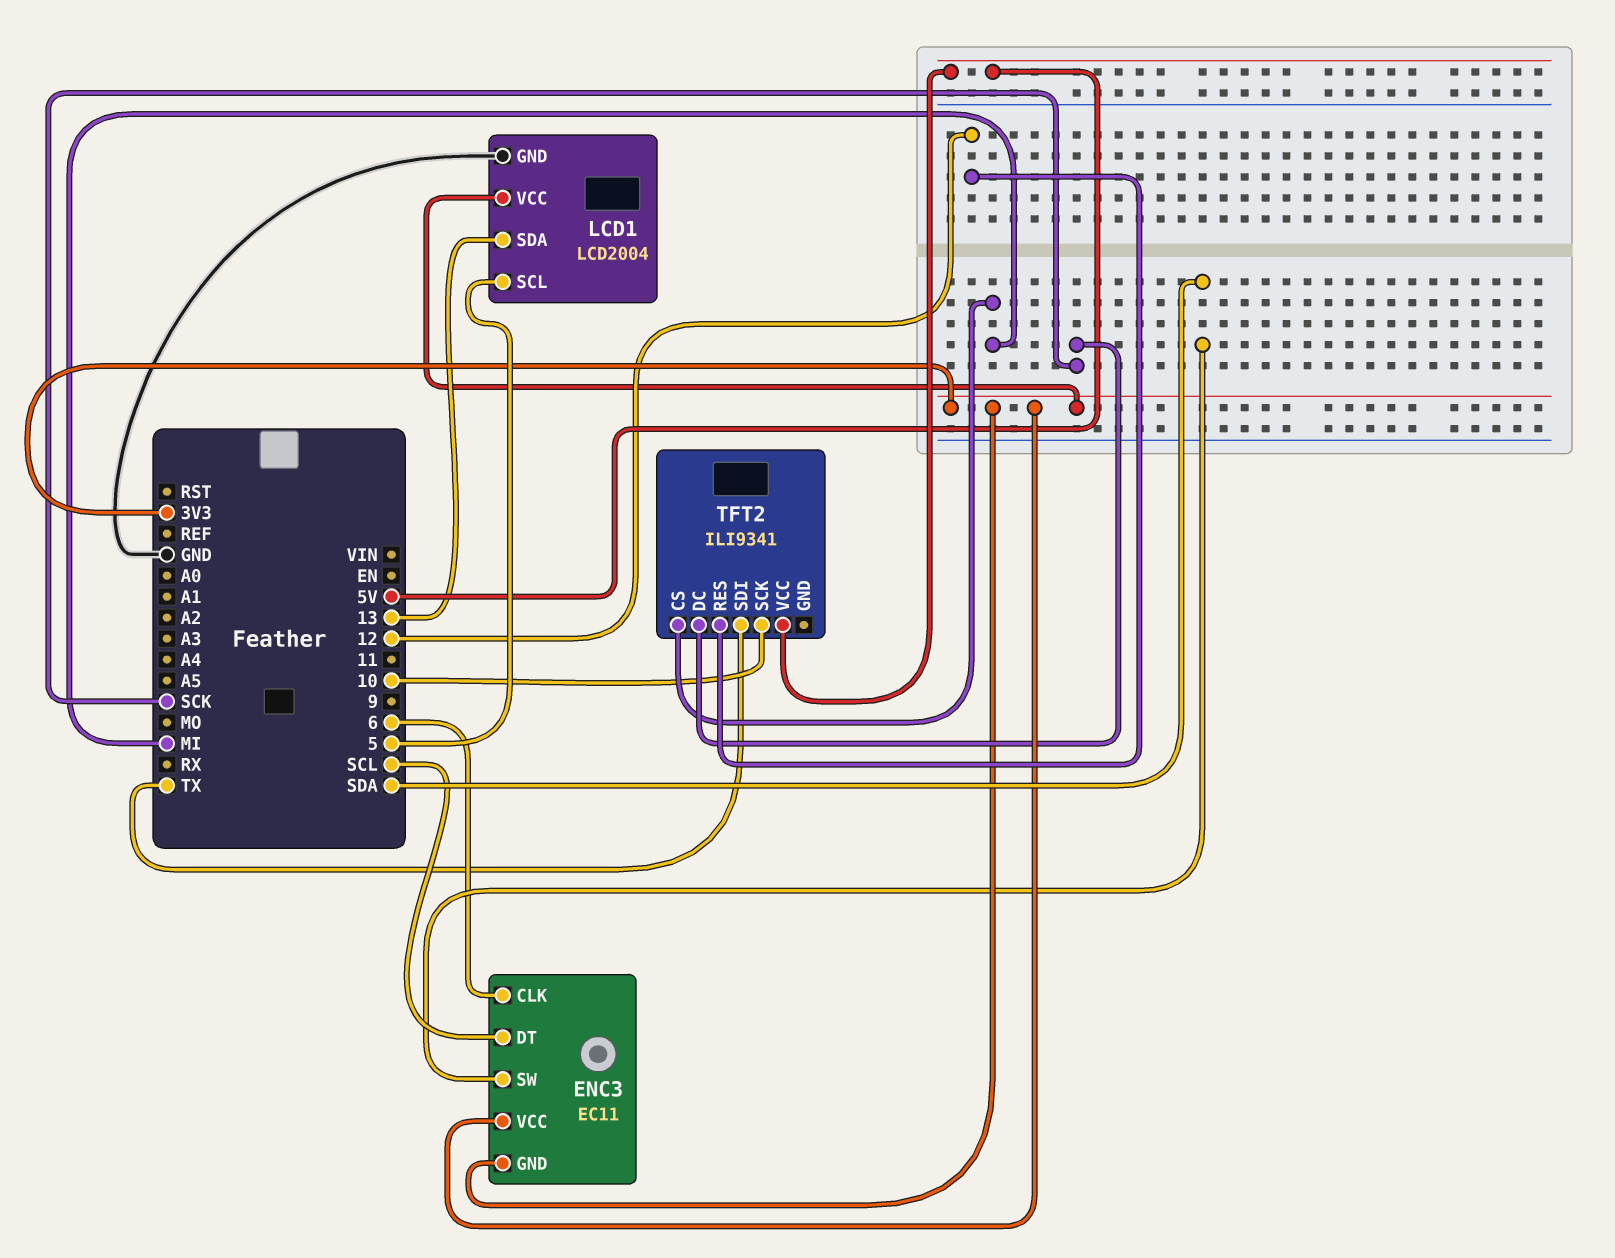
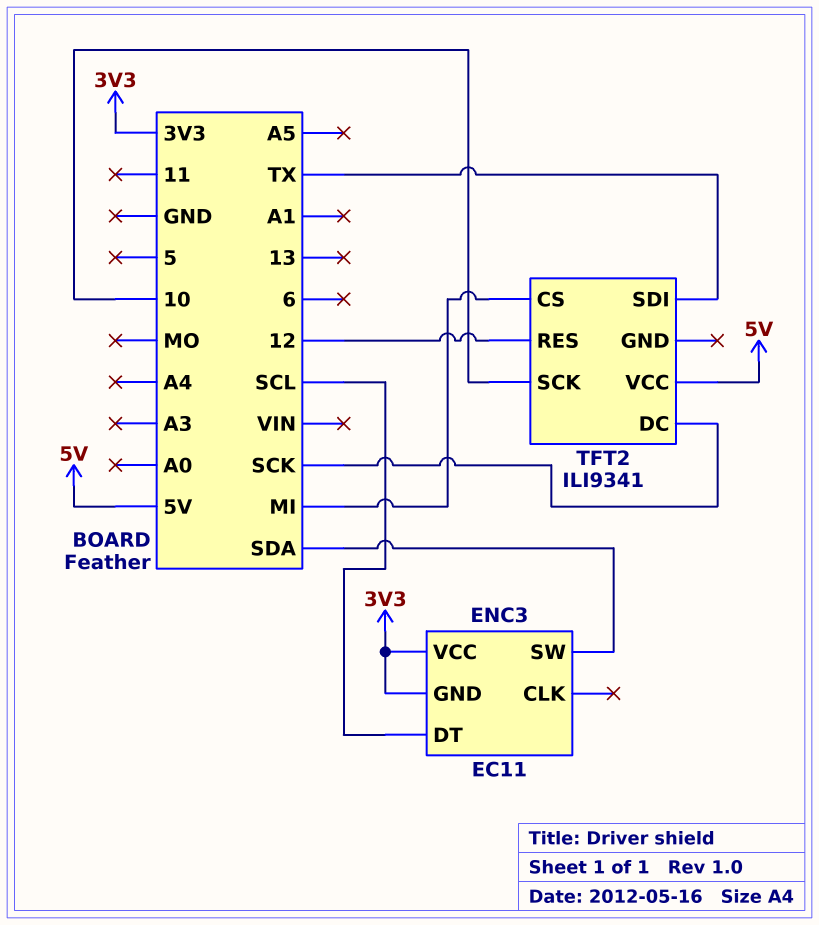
ENC3 pin CLK: 6 -> none
LCD1: LCD2004 -> none
LCD1 pin GND: GND -> none
LCD1 pin SCL: 5 -> none
LCD1 pin SDA: 13 -> none
LCD1 pin VCC: 3V3 -> none

